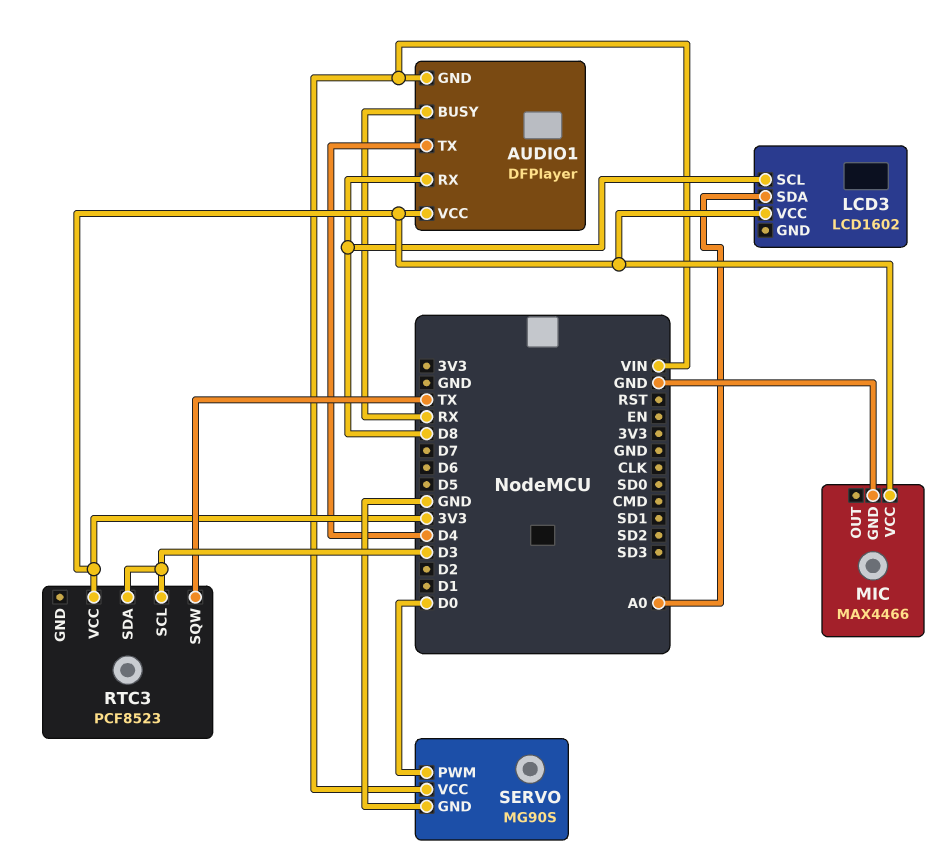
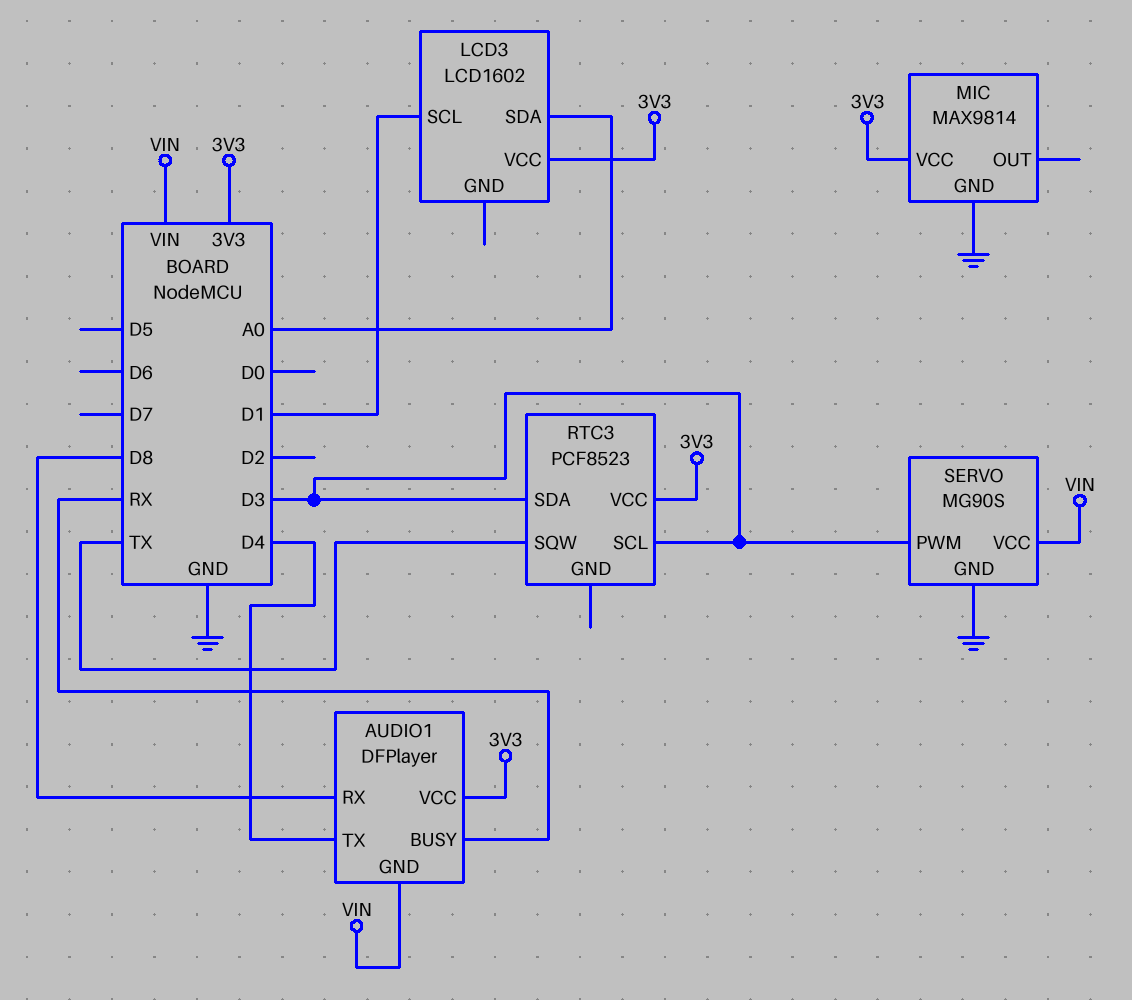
LCD3 pin SCL: D8 -> D1
MIC: MAX4466 -> MAX9814
SERVO pin PWM: D0 -> D3

